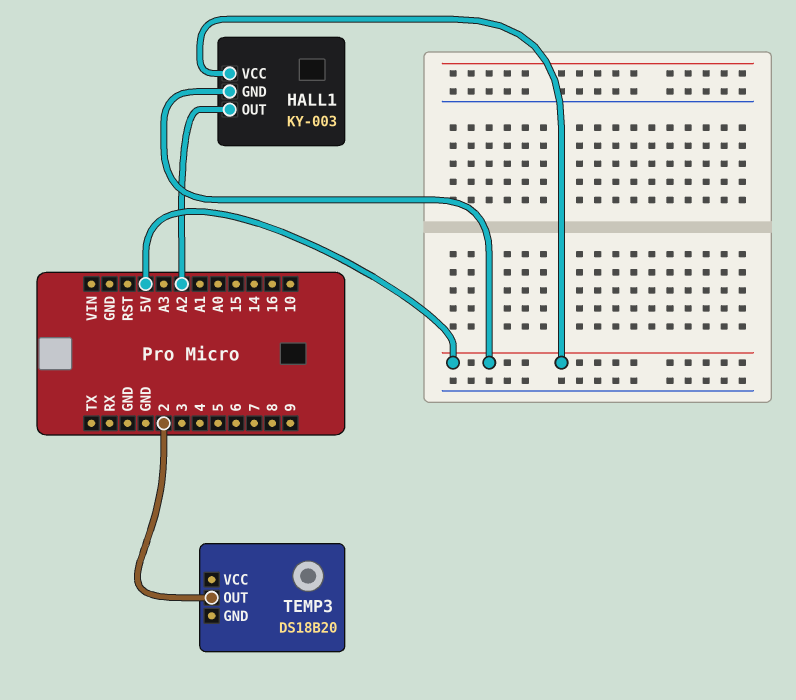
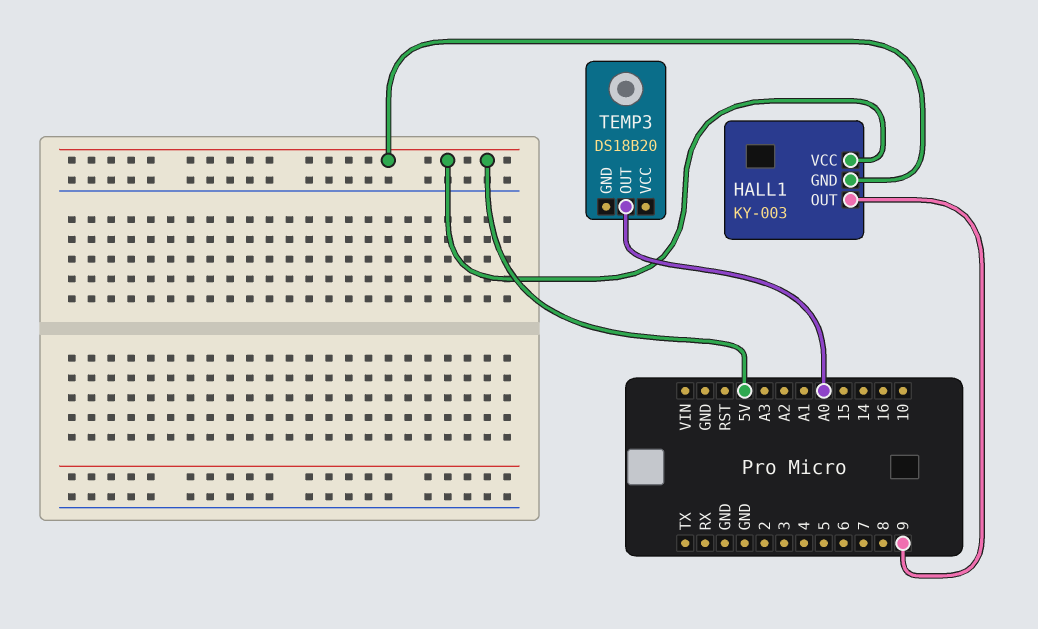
HALL1 pin OUT: A2 -> 9
TEMP3 pin OUT: 2 -> A0

